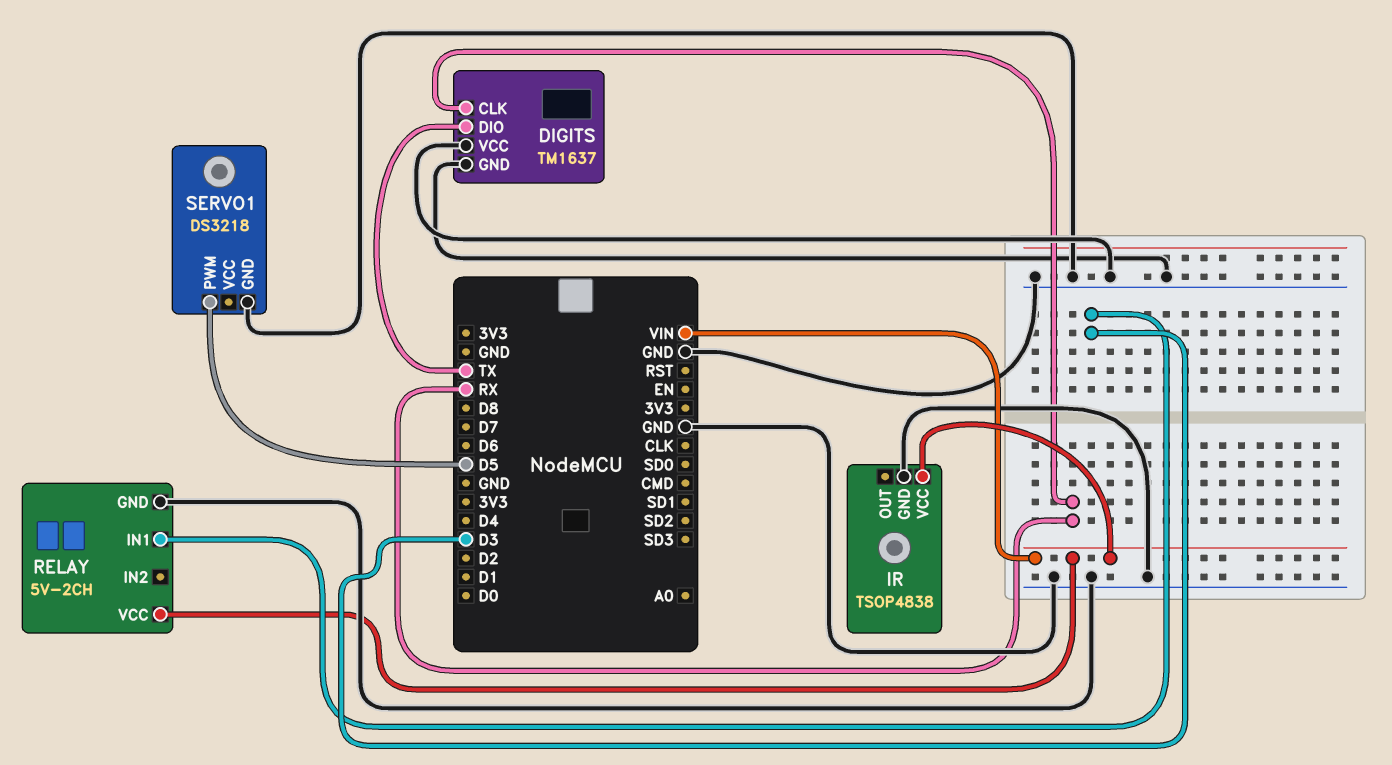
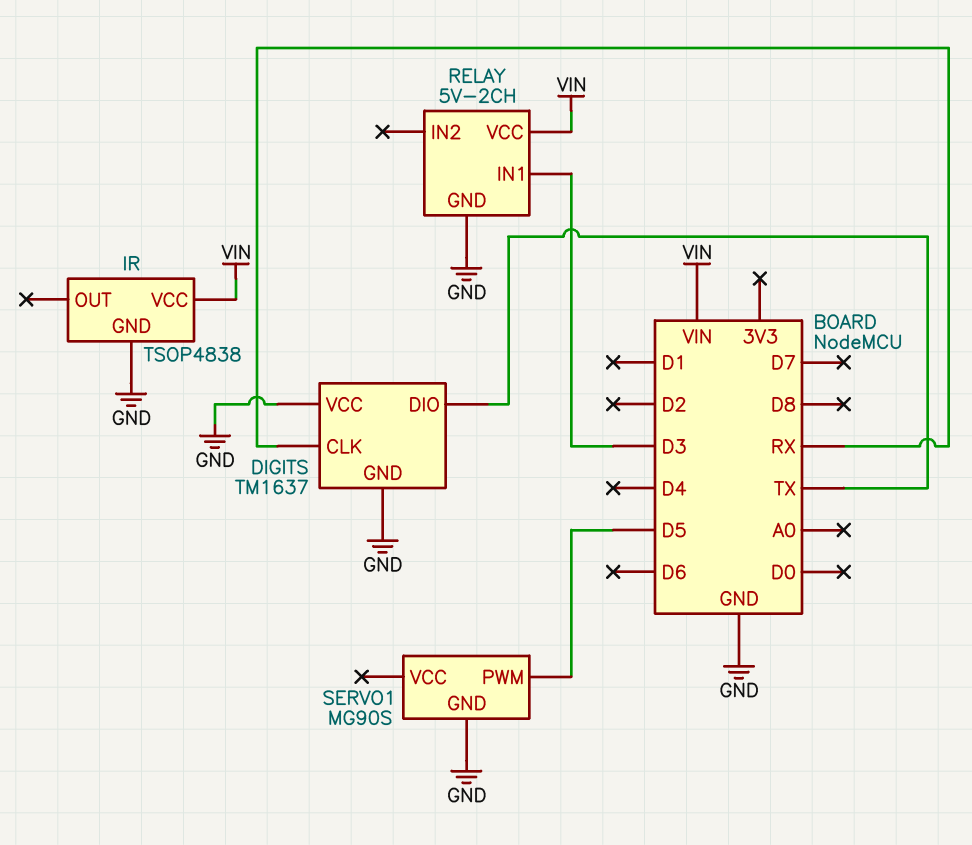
SERVO1: DS3218 -> MG90S

